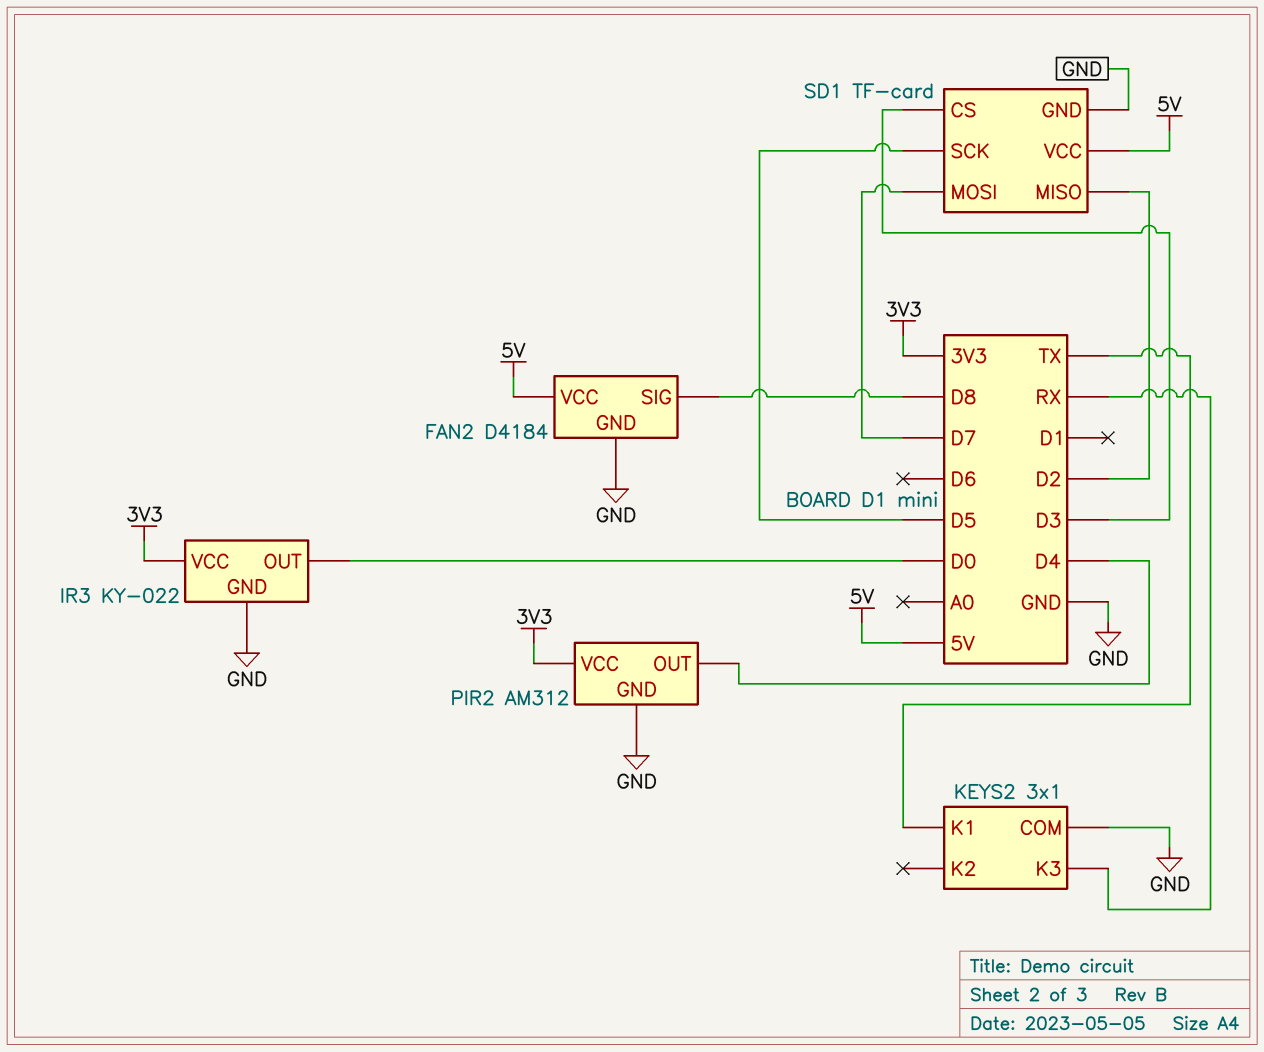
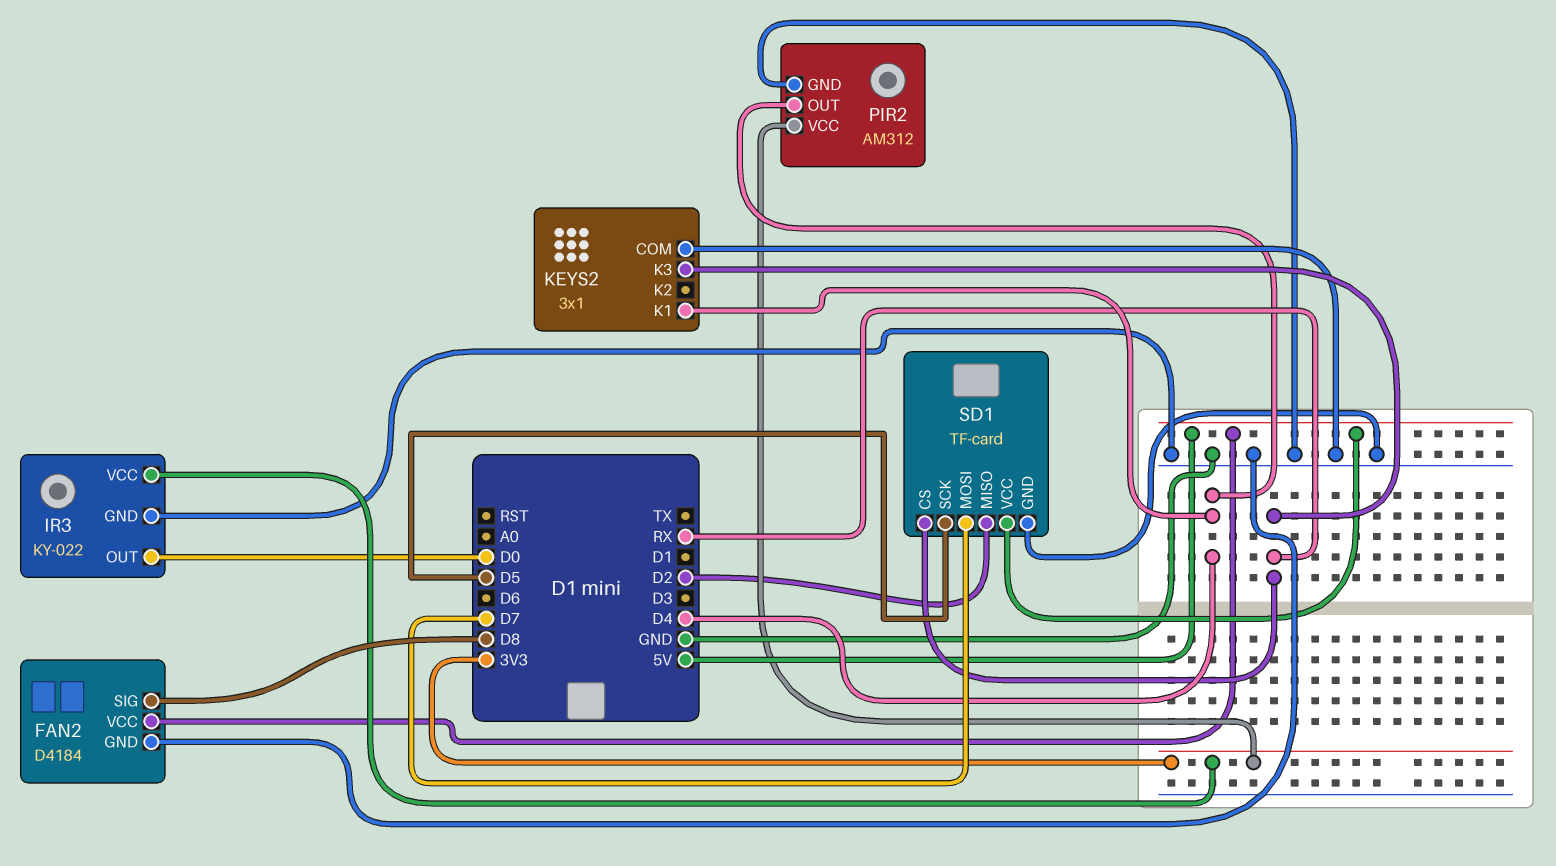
KEYS2 pin K1: TX -> D4
SD1 pin CS: D3 -> RX

